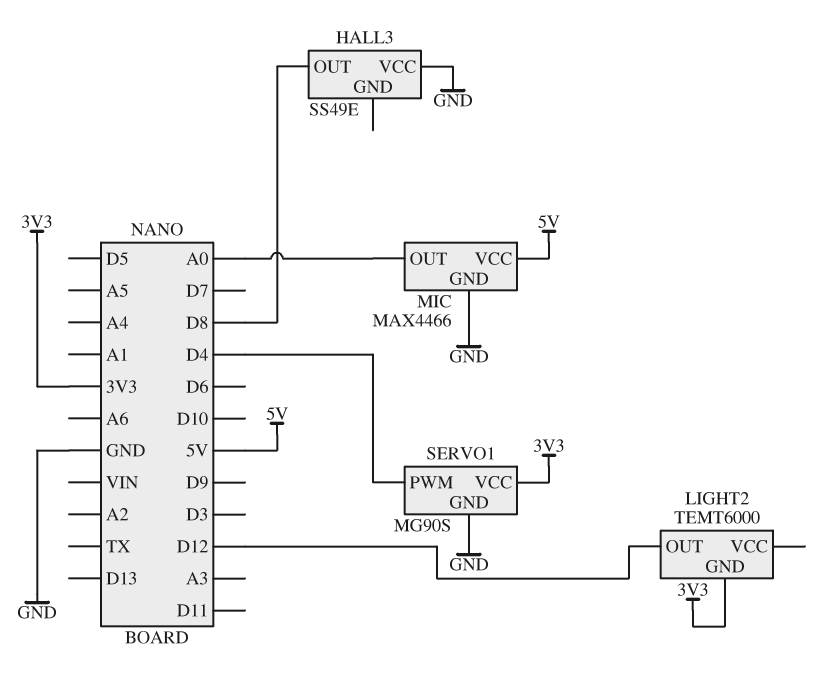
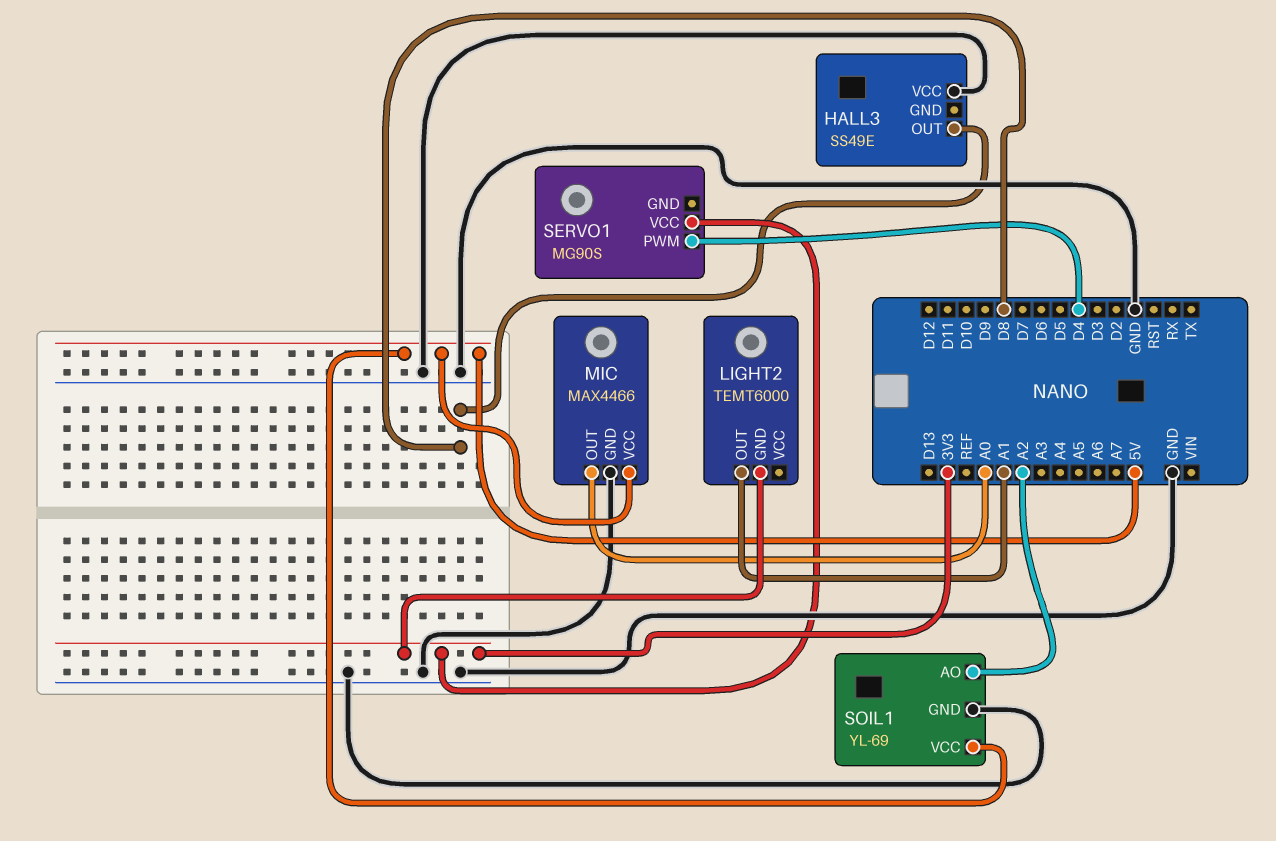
LIGHT2 pin OUT: D12 -> A1
SERVO1 pin GND: GND -> none
SOIL1: none -> YL-69
SOIL1 pin AO: none -> A2
SOIL1 pin GND: none -> GND
SOIL1 pin VCC: none -> 5V

